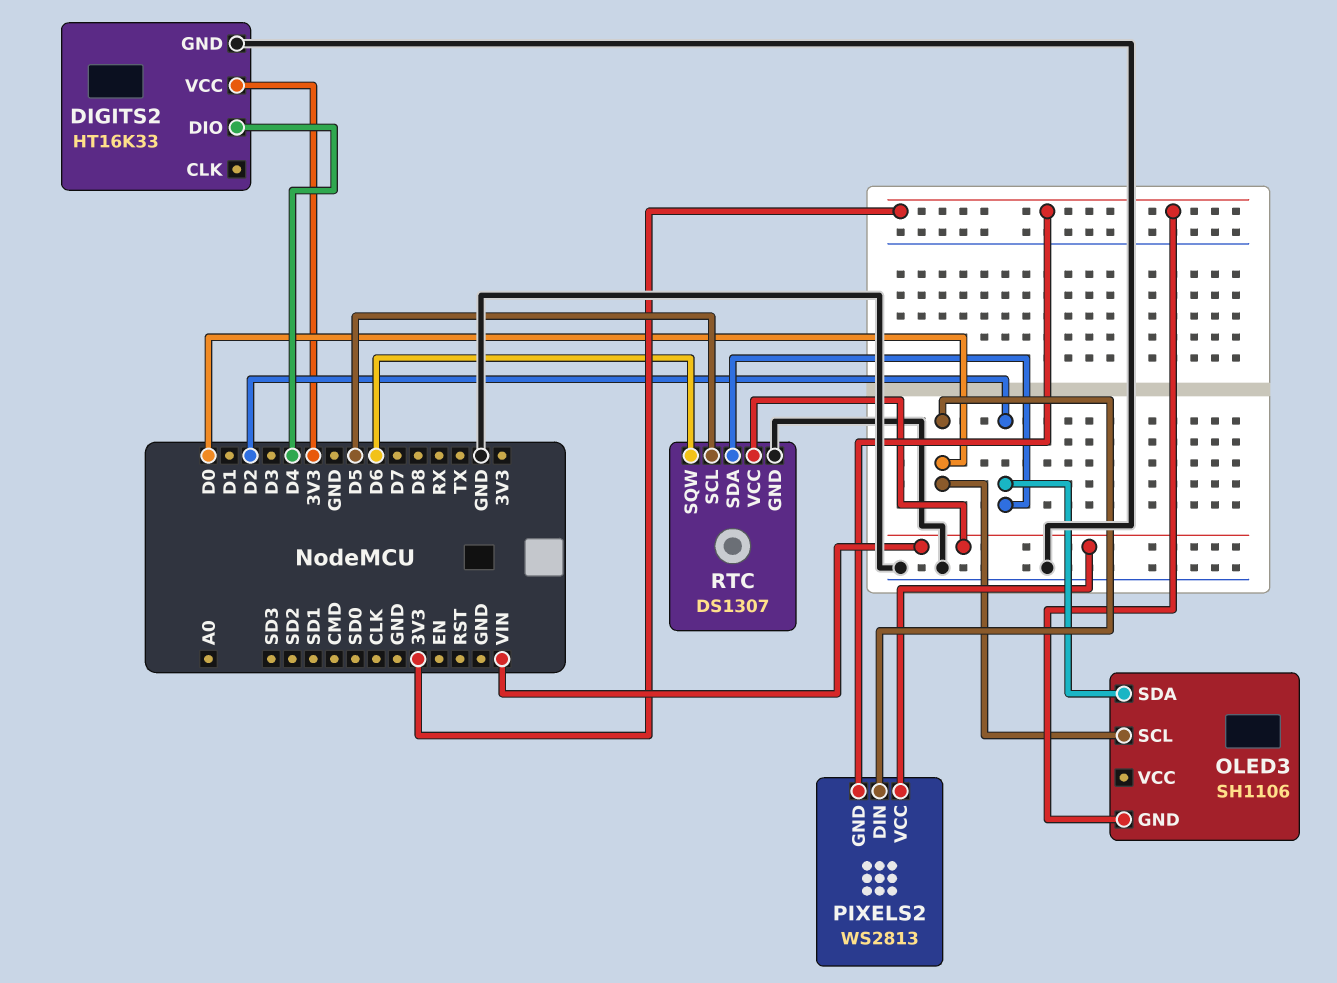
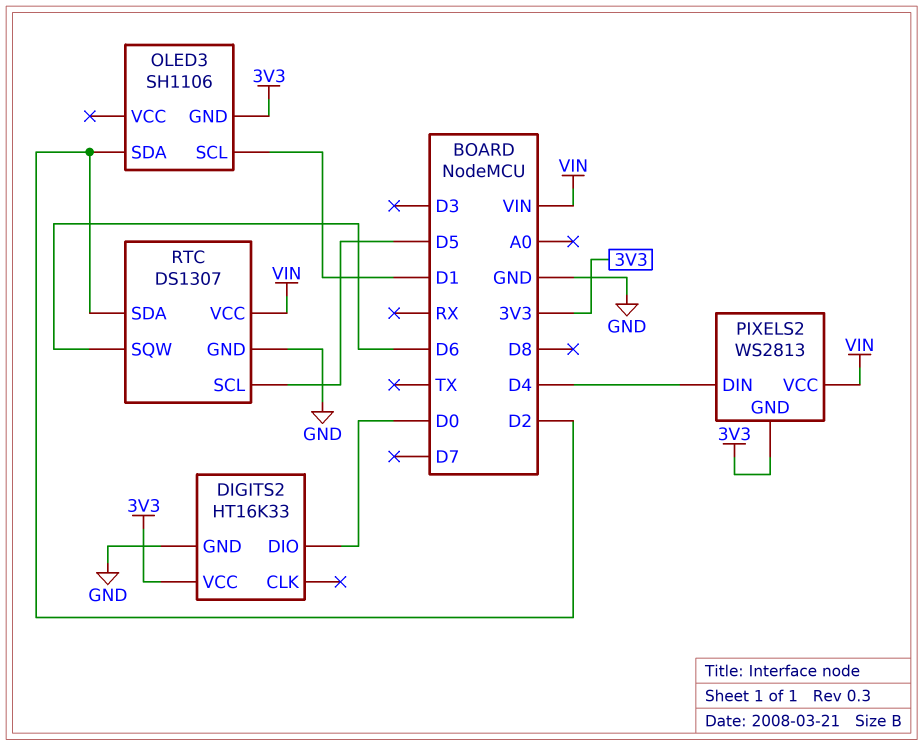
DIGITS2 pin DIO: D4 -> D0
OLED3 pin SCL: D0 -> D1
PIXELS2 pin DIN: D0 -> D4

